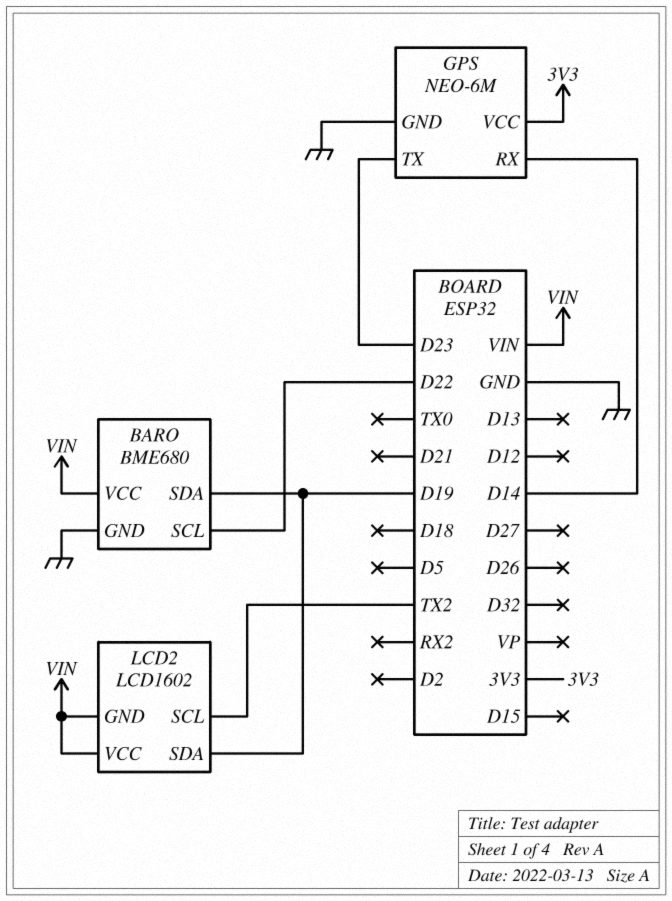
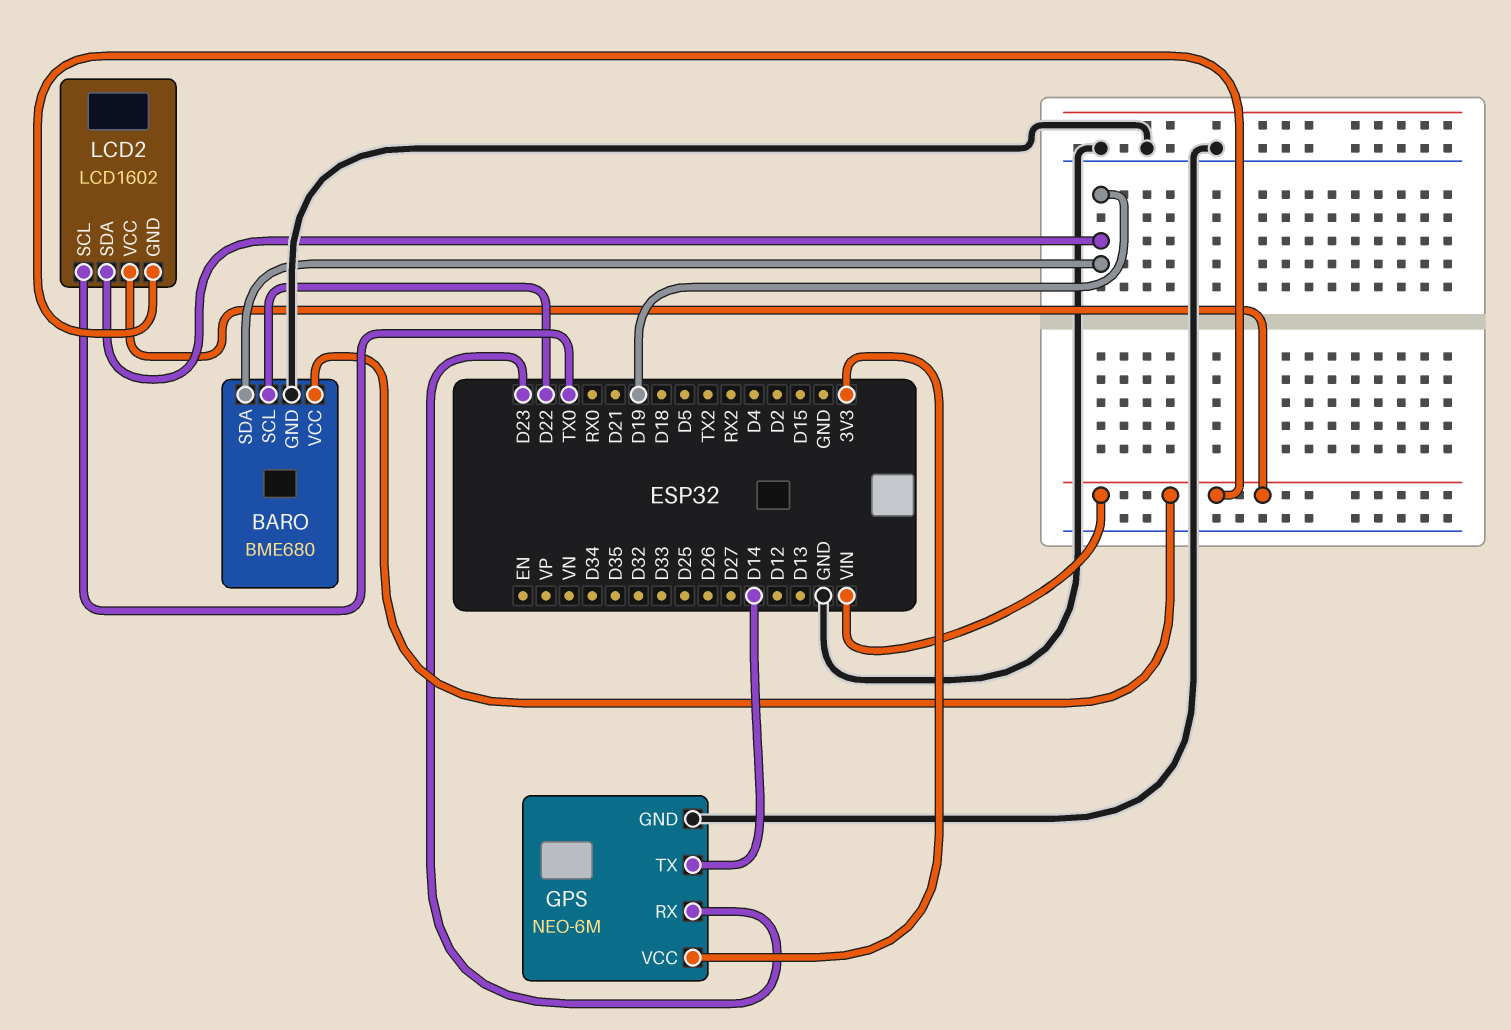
GPS pin RX: D14 -> D23
GPS pin TX: D23 -> D14
LCD2 pin SCL: TX2 -> TX0

